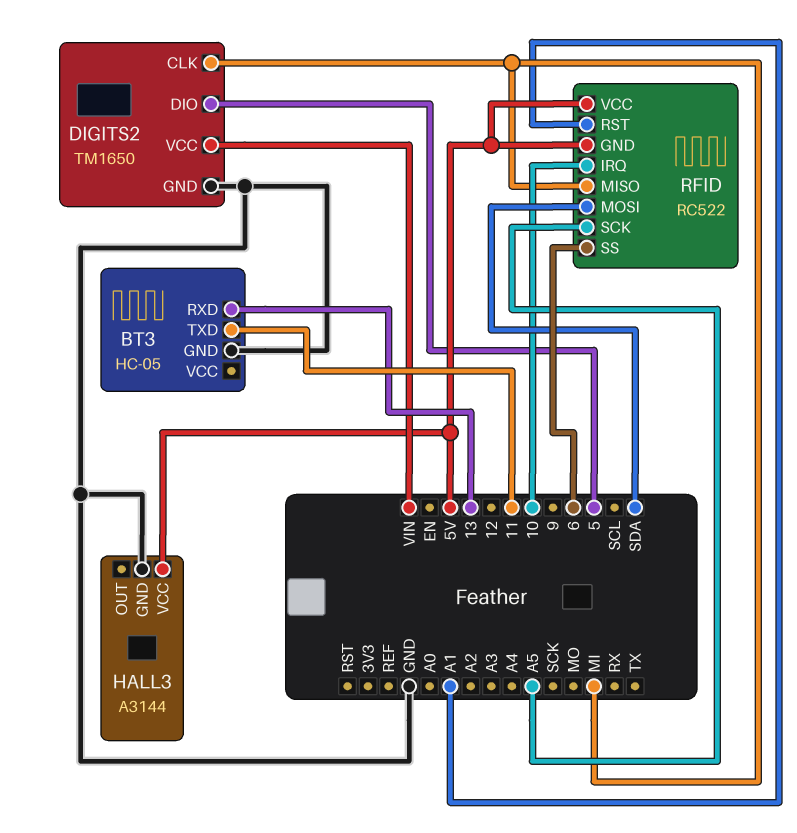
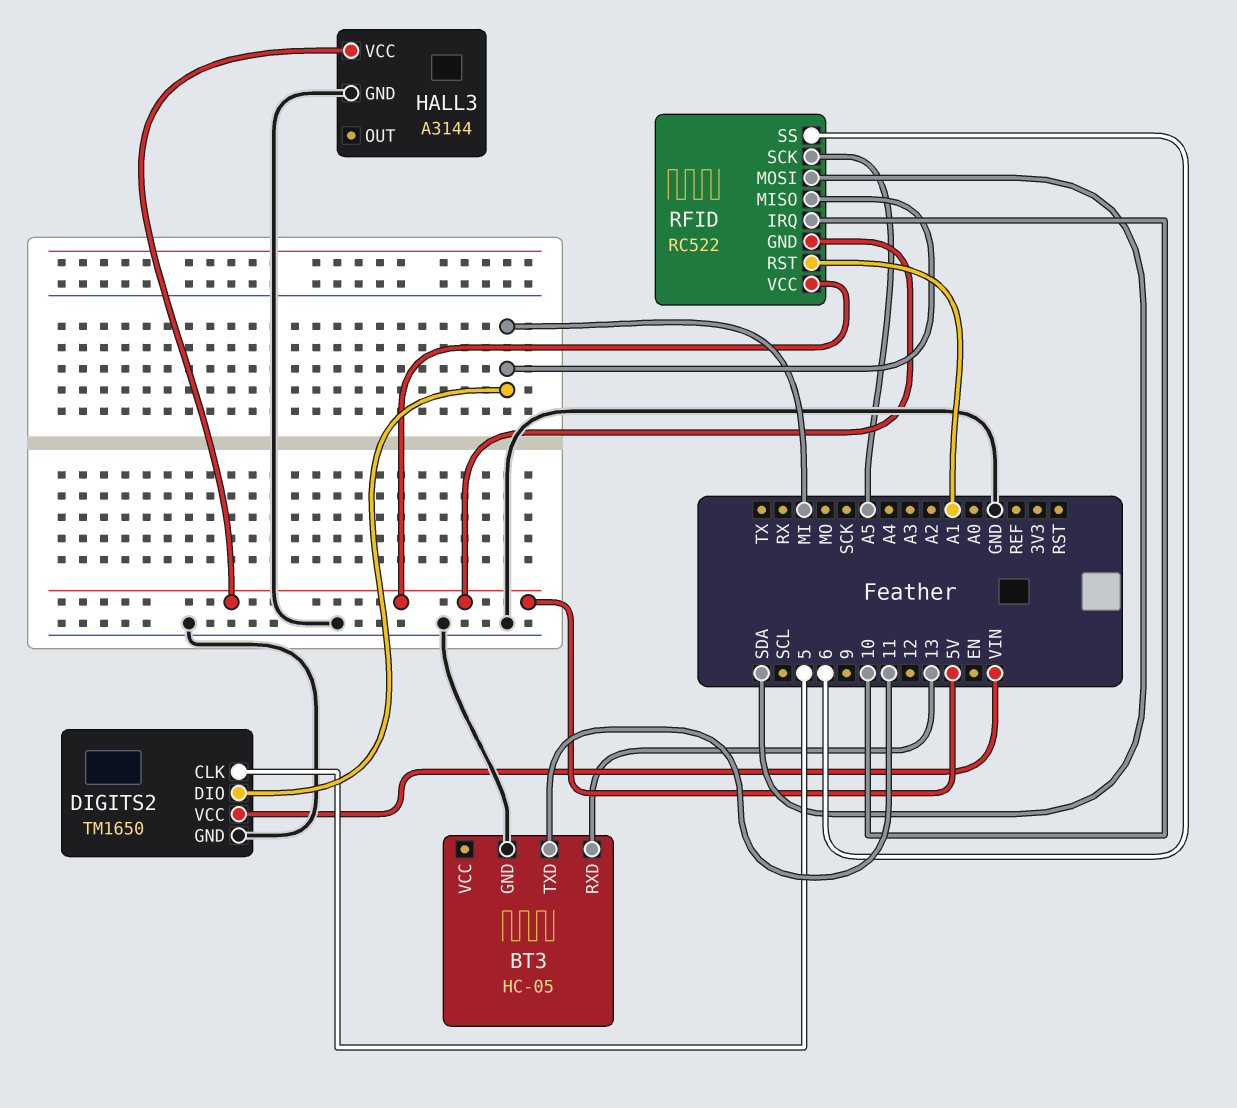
DIGITS2 pin CLK: MI -> 5
DIGITS2 pin DIO: 5 -> MI

